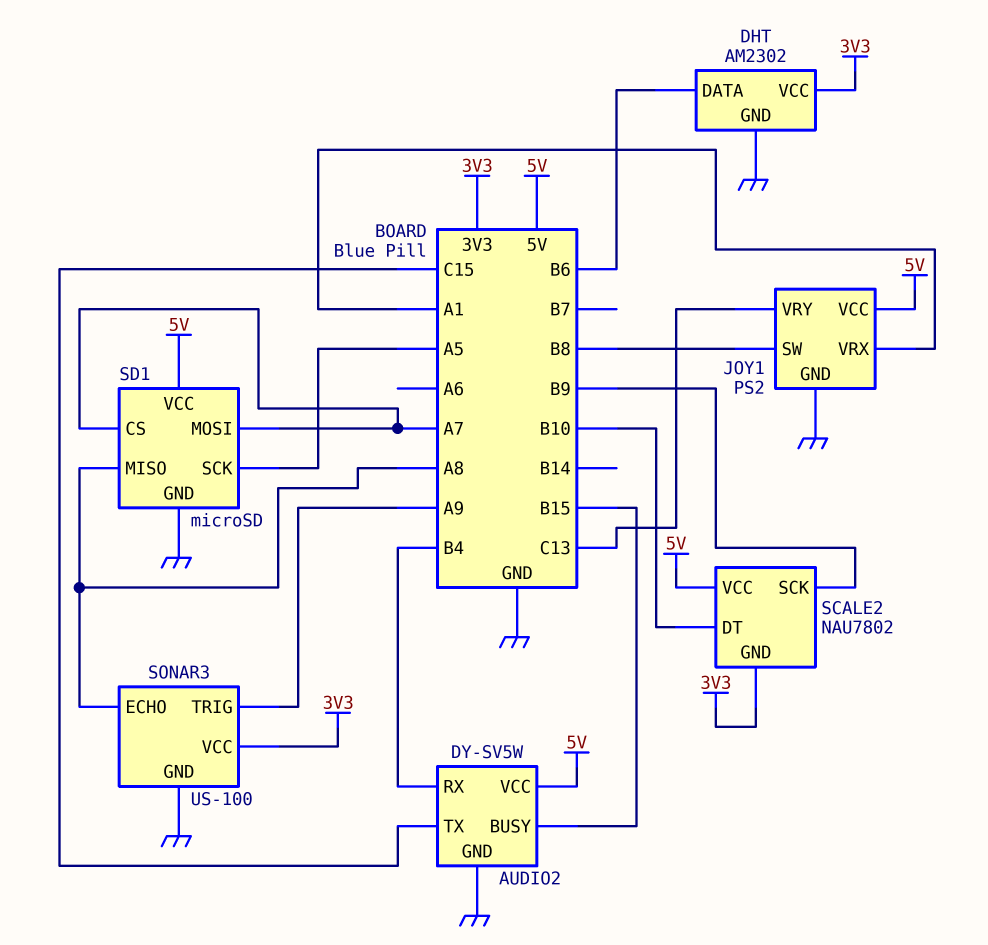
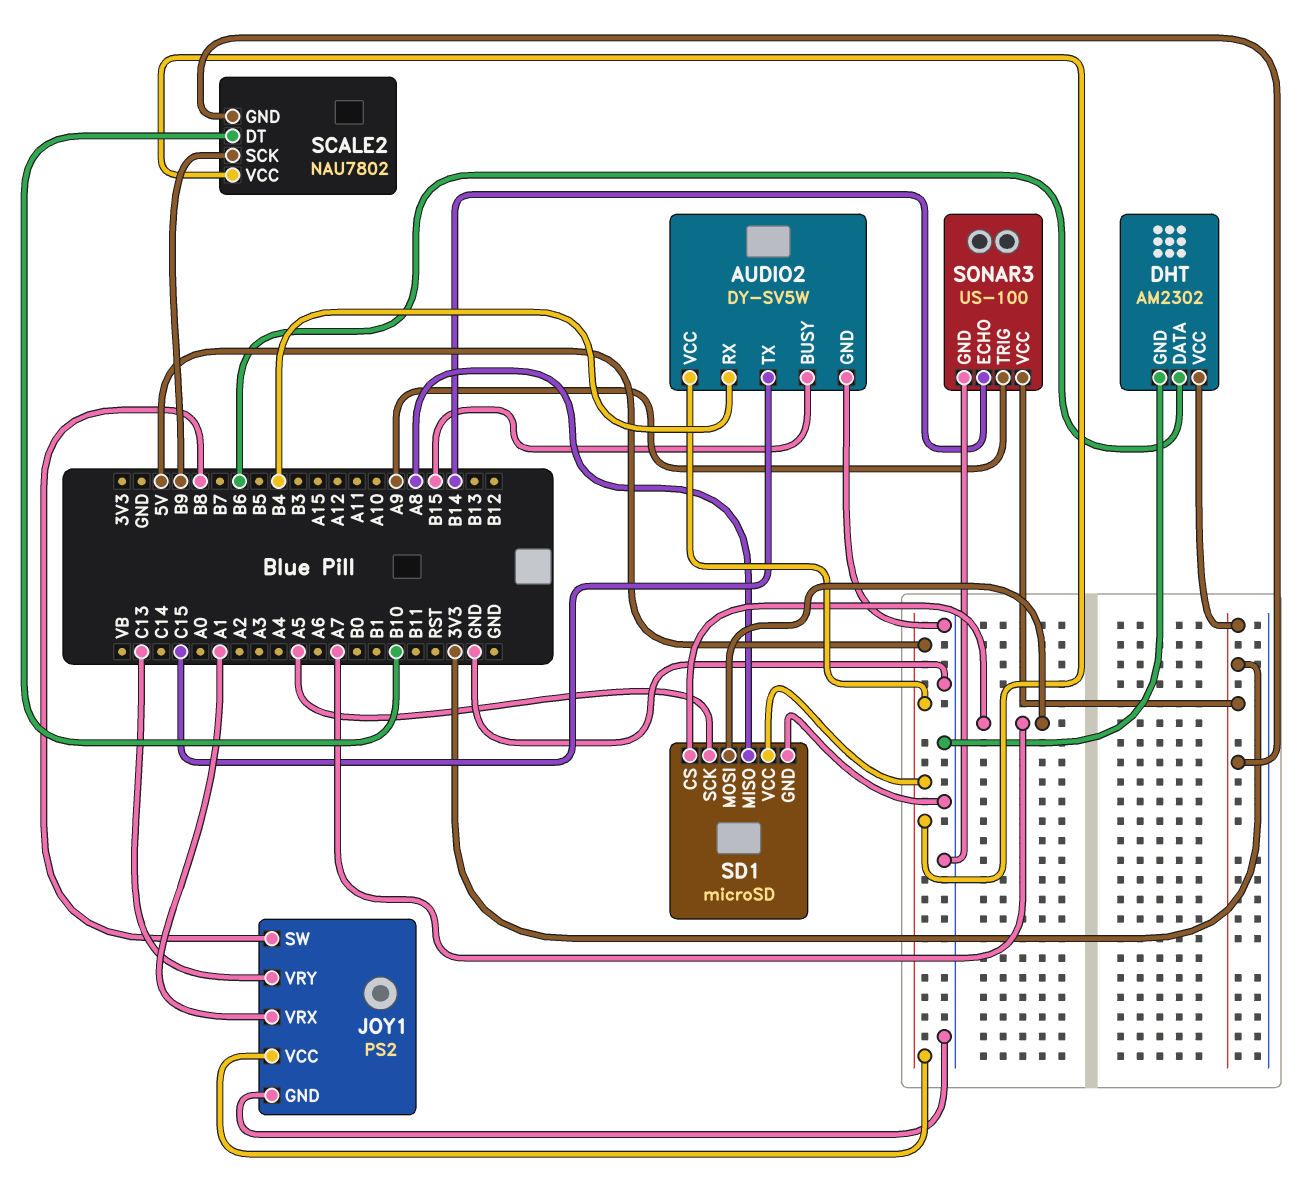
SONAR3 pin ECHO: A8 -> B14

